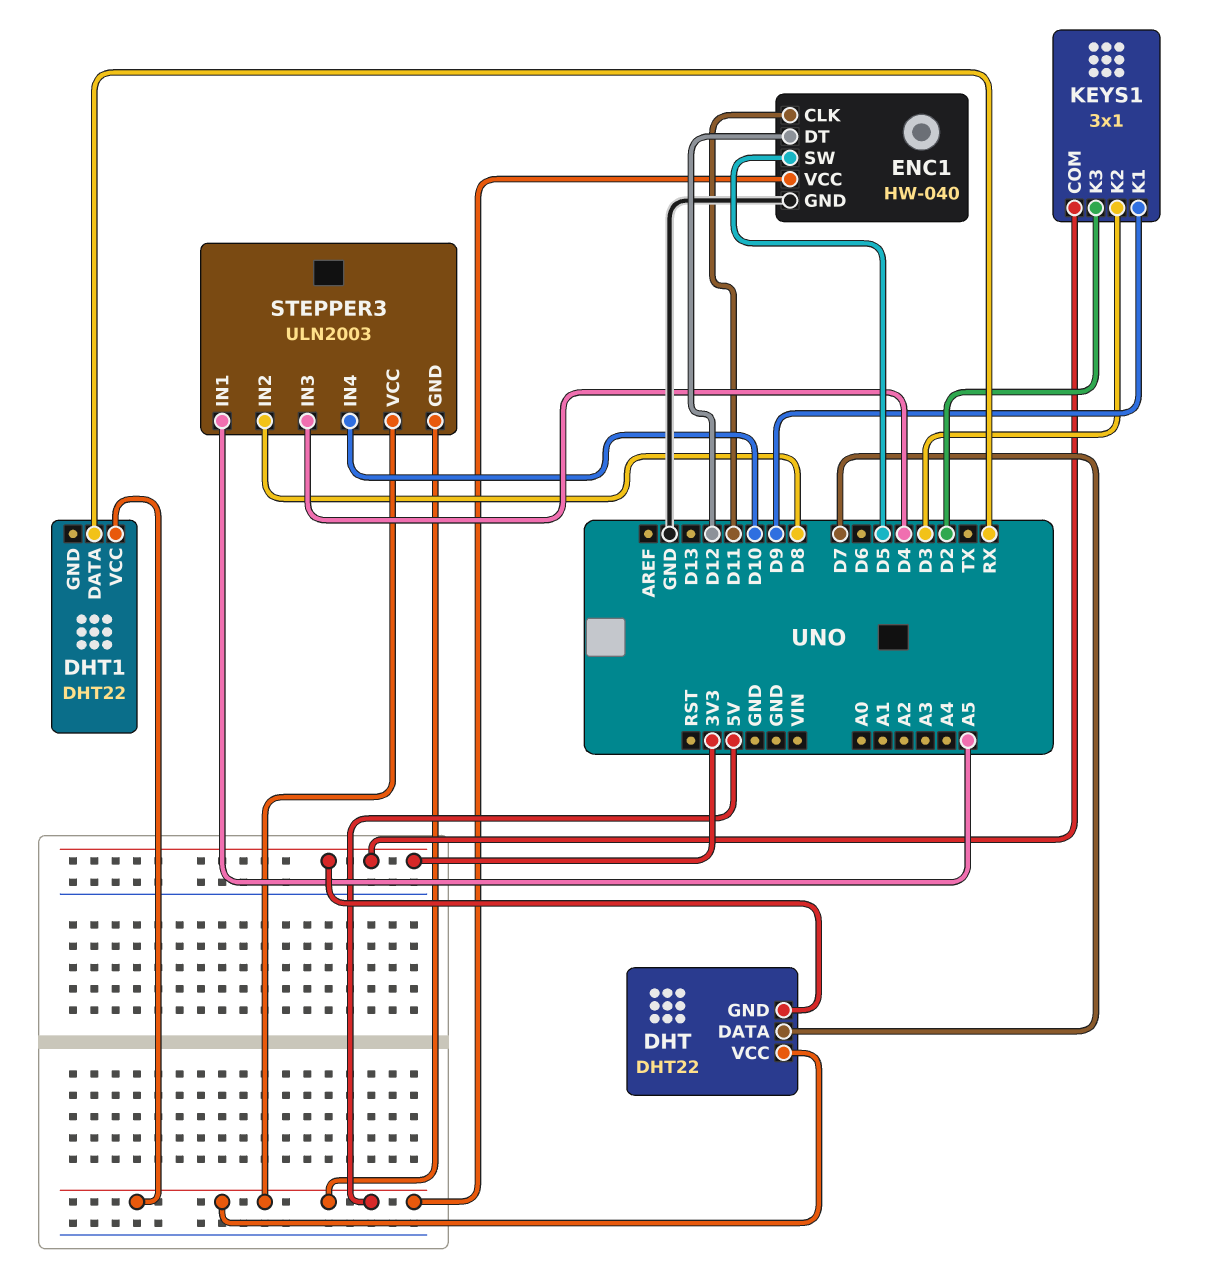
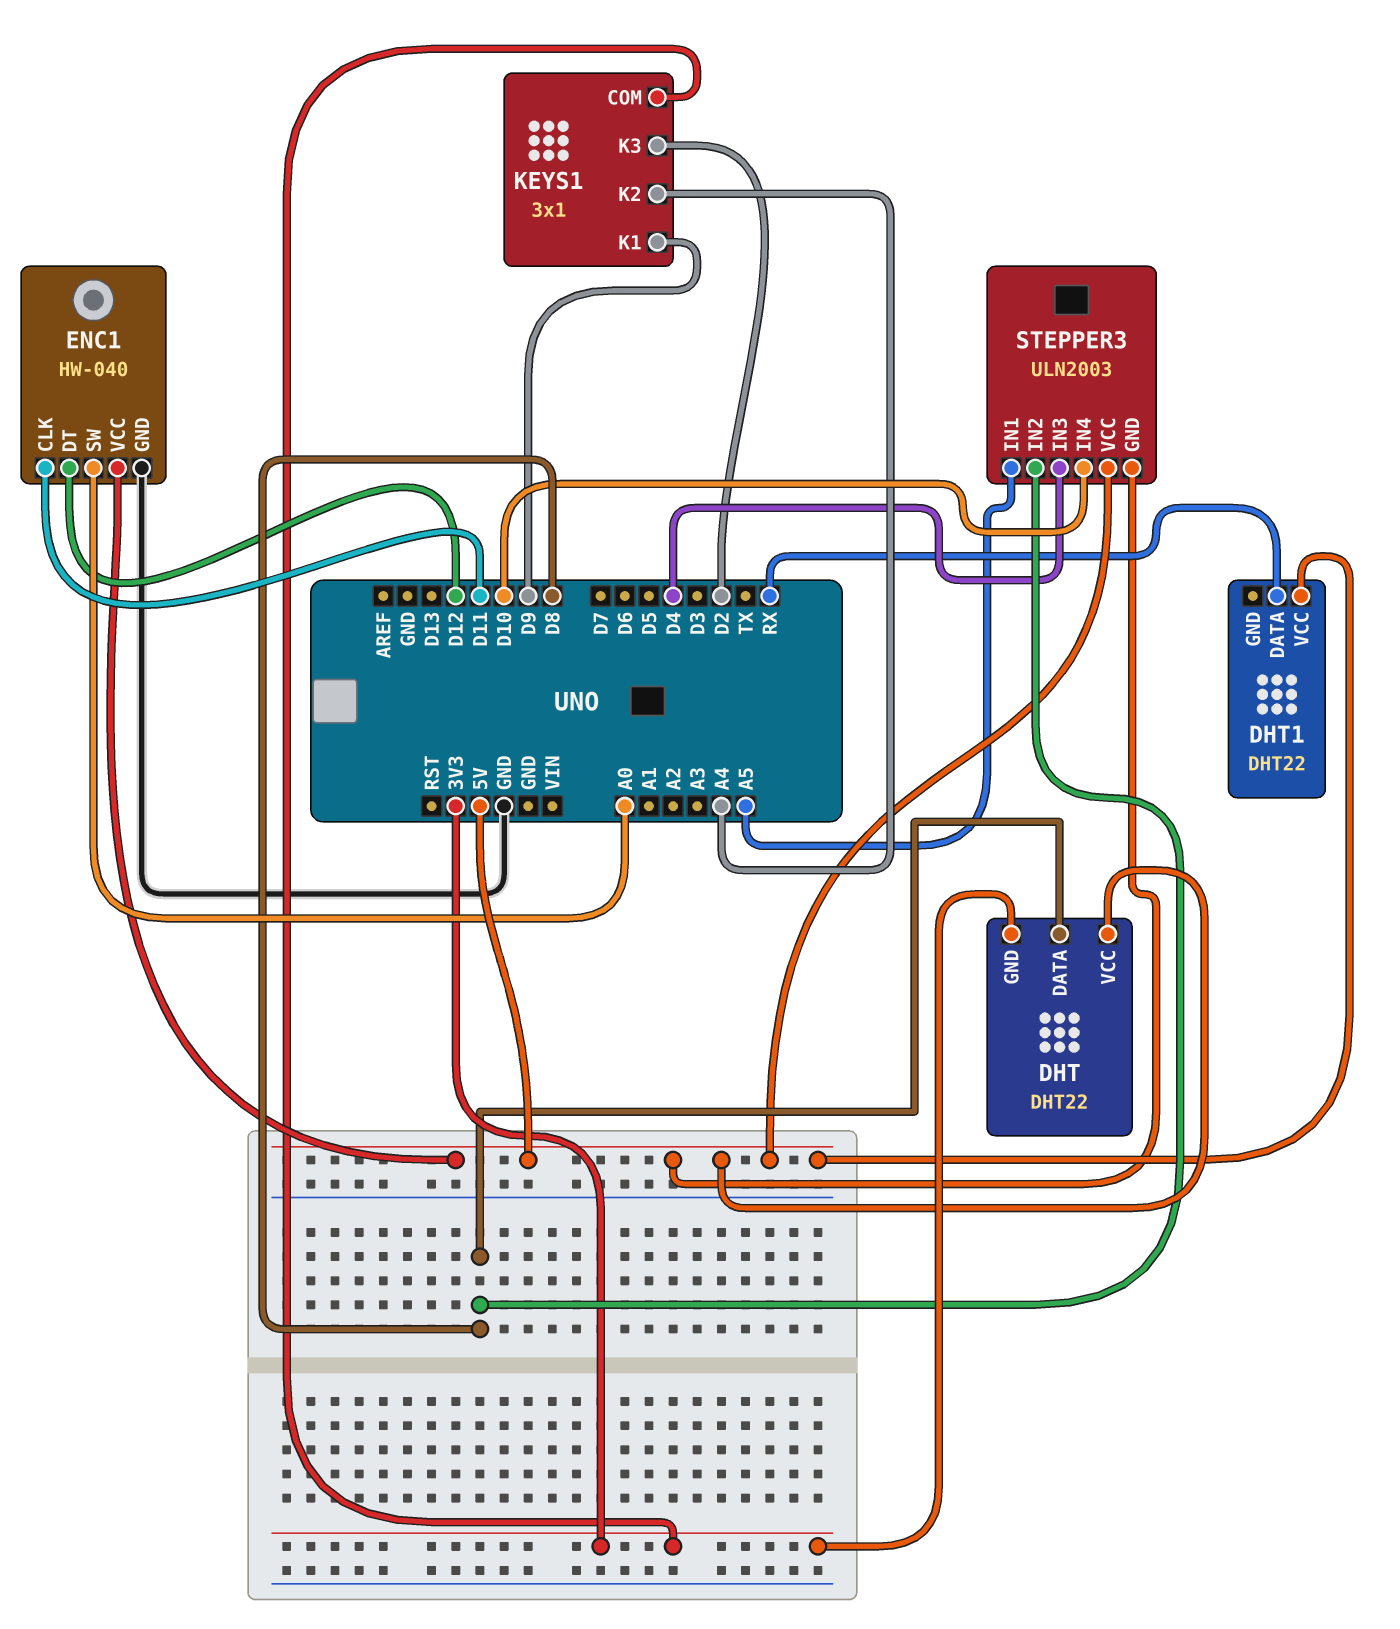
DHT pin DATA: D7 -> D8
ENC1 pin SW: D5 -> A0
KEYS1 pin K2: D3 -> A4

